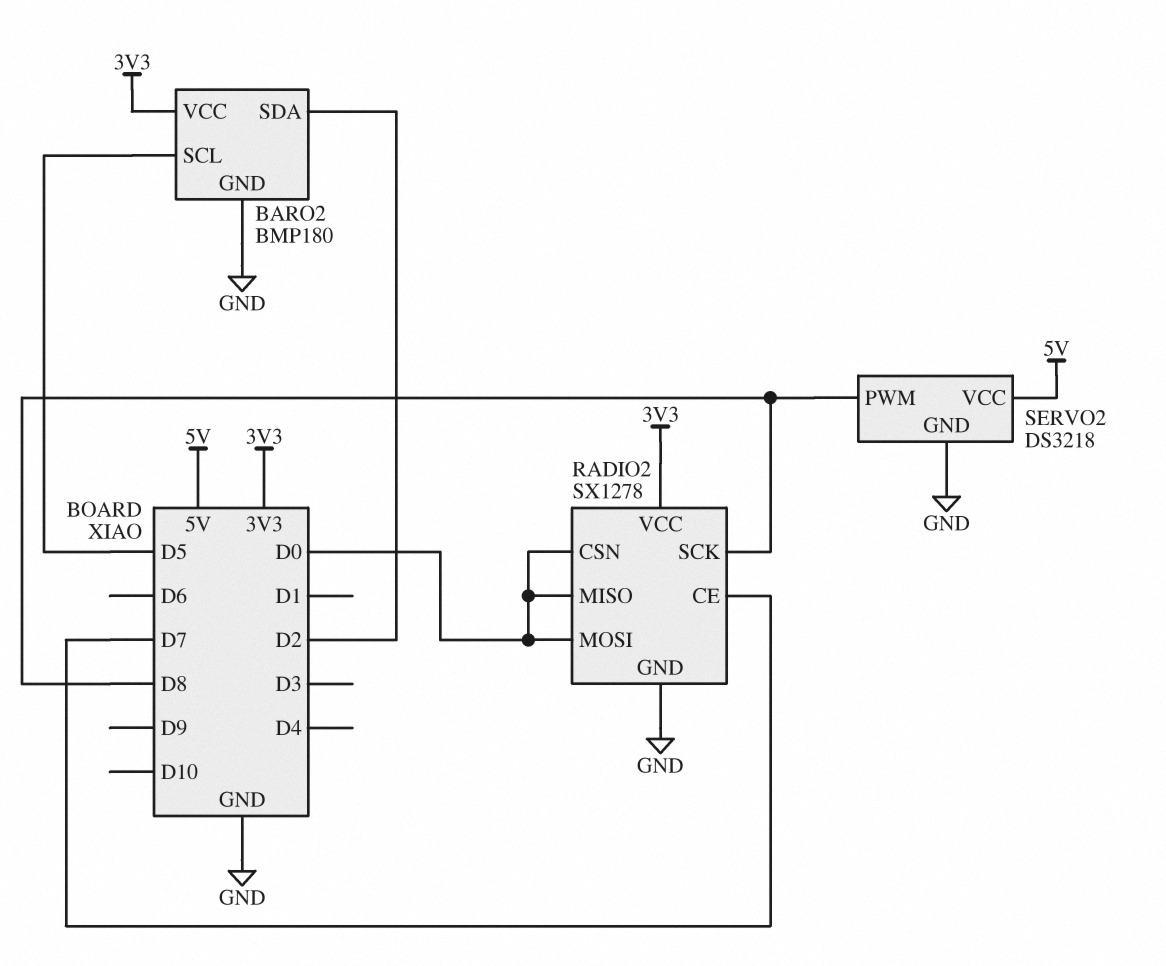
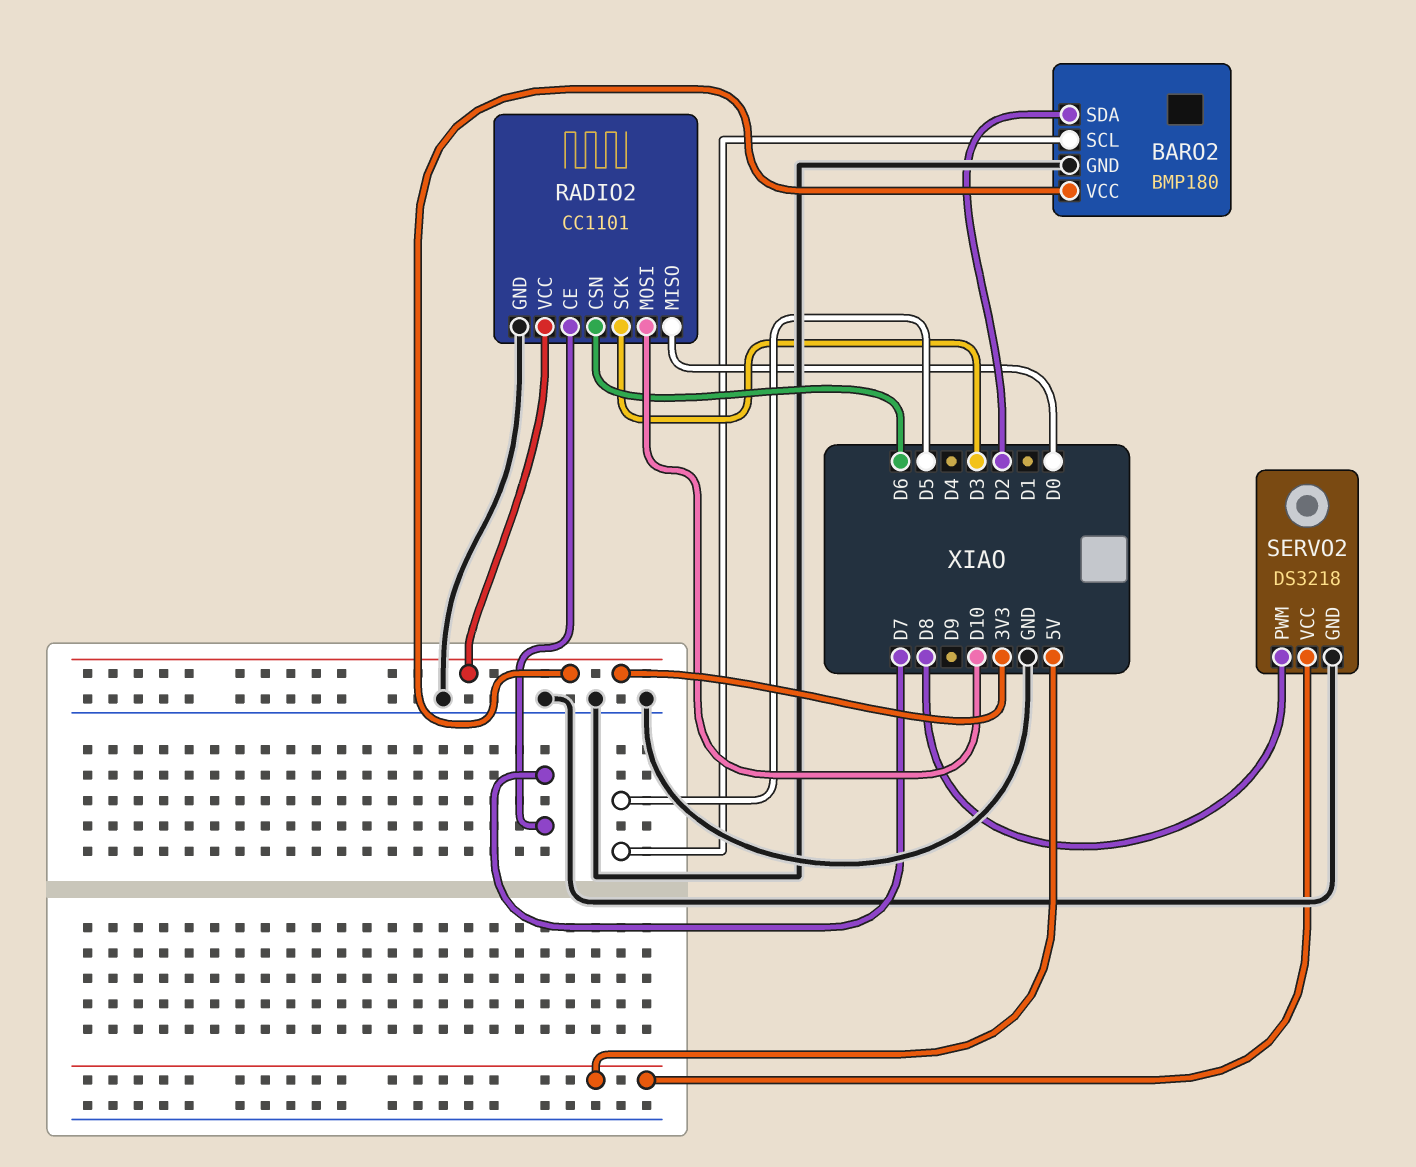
RADIO2: SX1278 -> CC1101
RADIO2 pin CSN: D0 -> D6
RADIO2 pin MOSI: D0 -> D10
RADIO2 pin SCK: D8 -> D3

